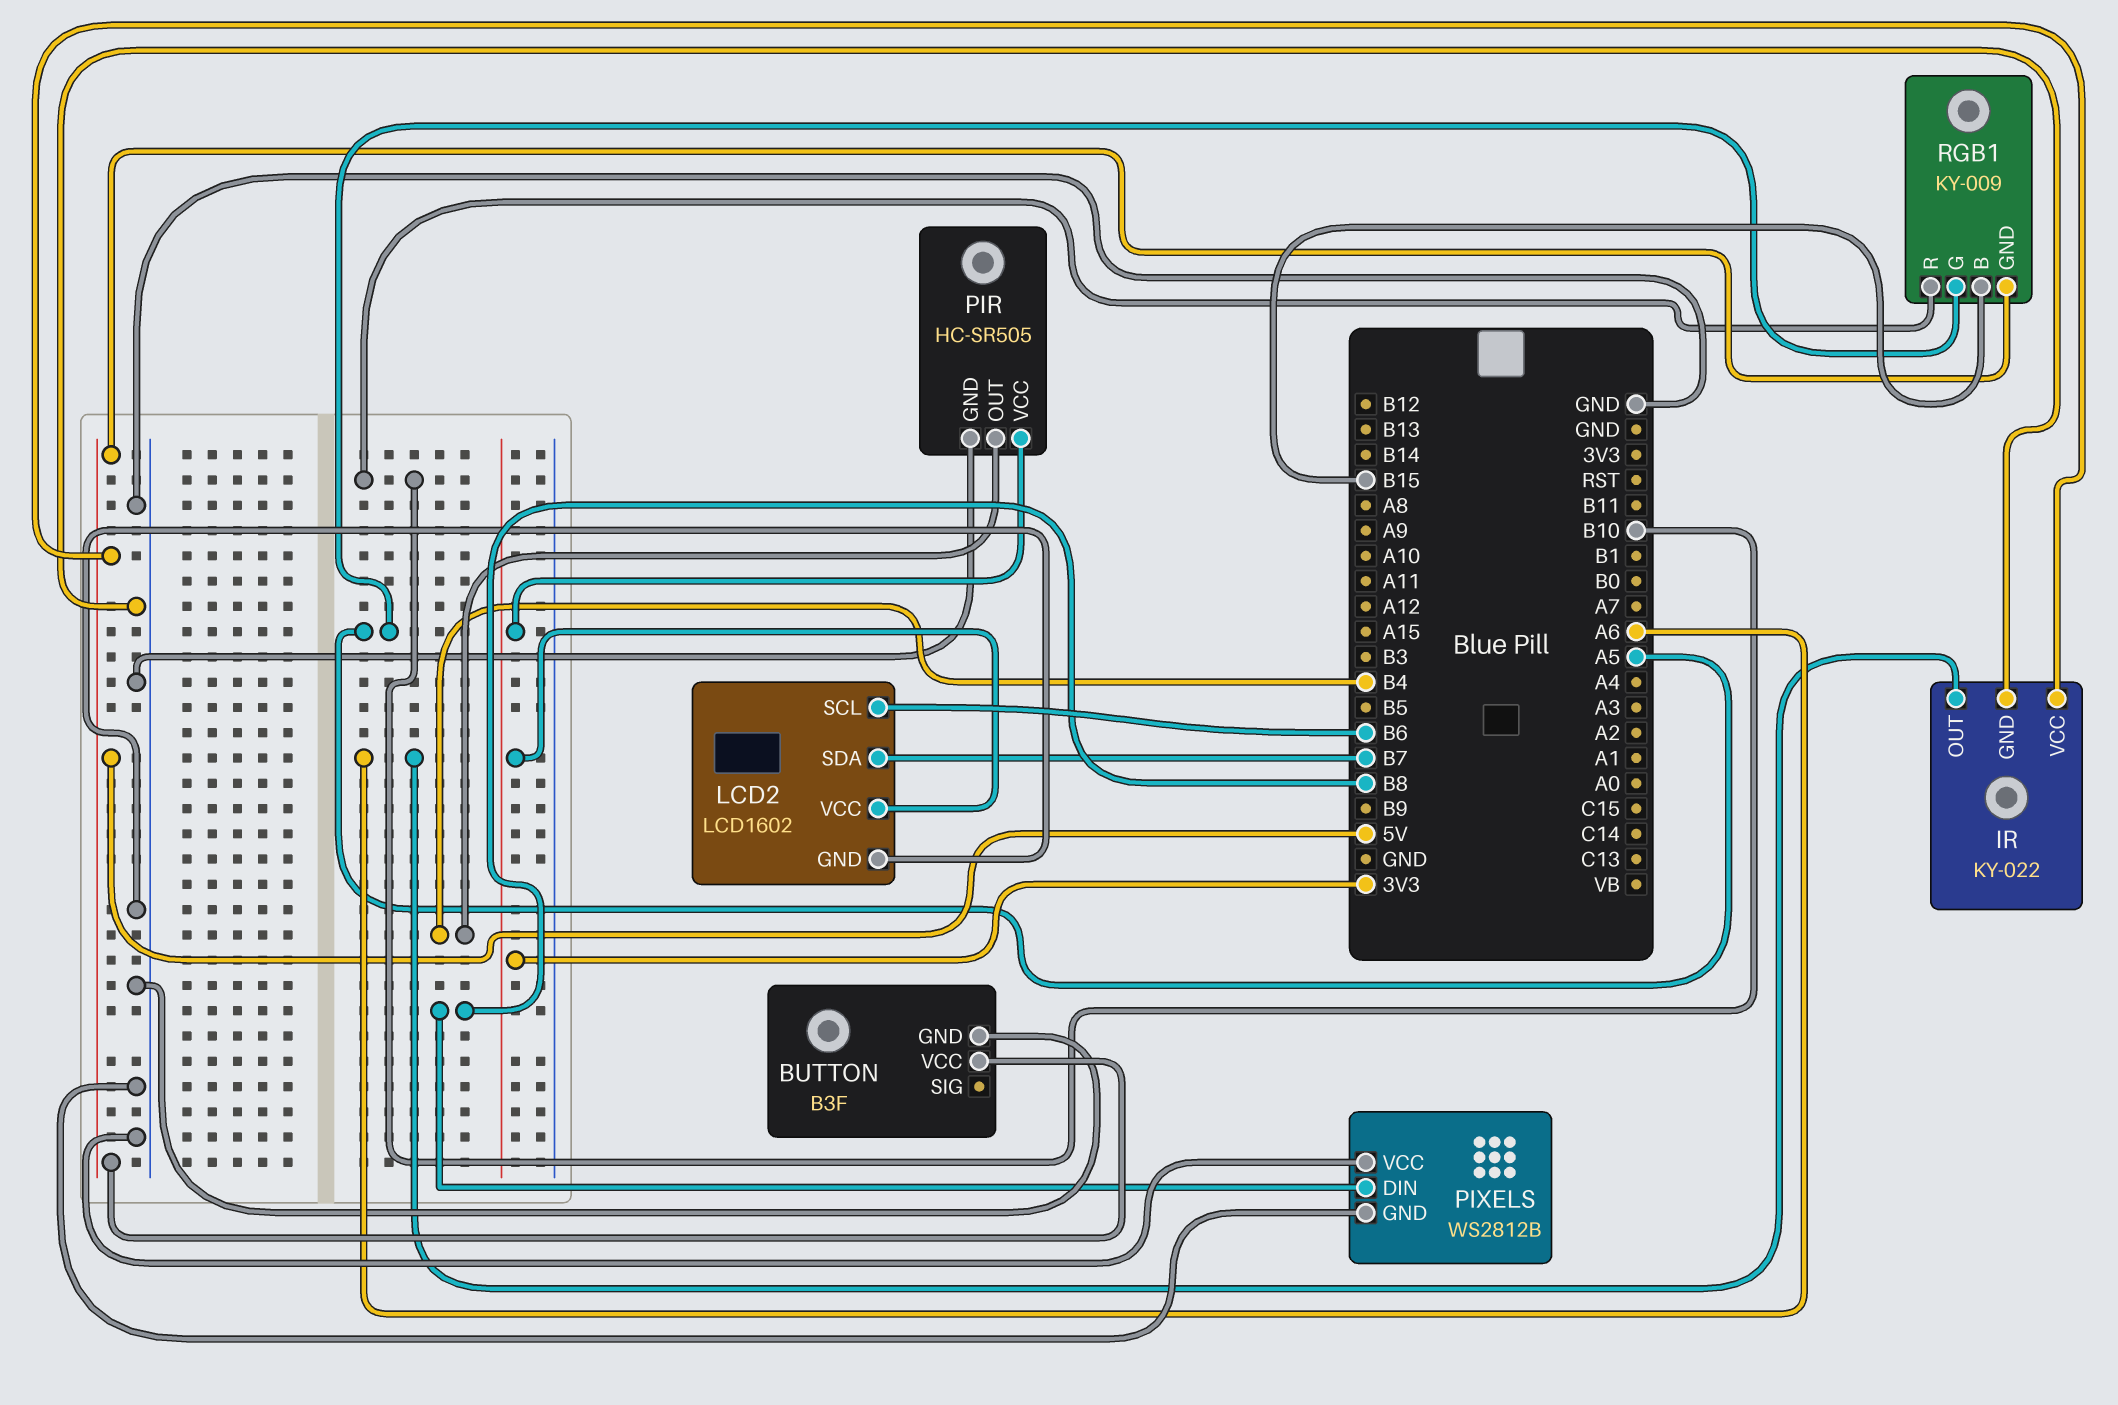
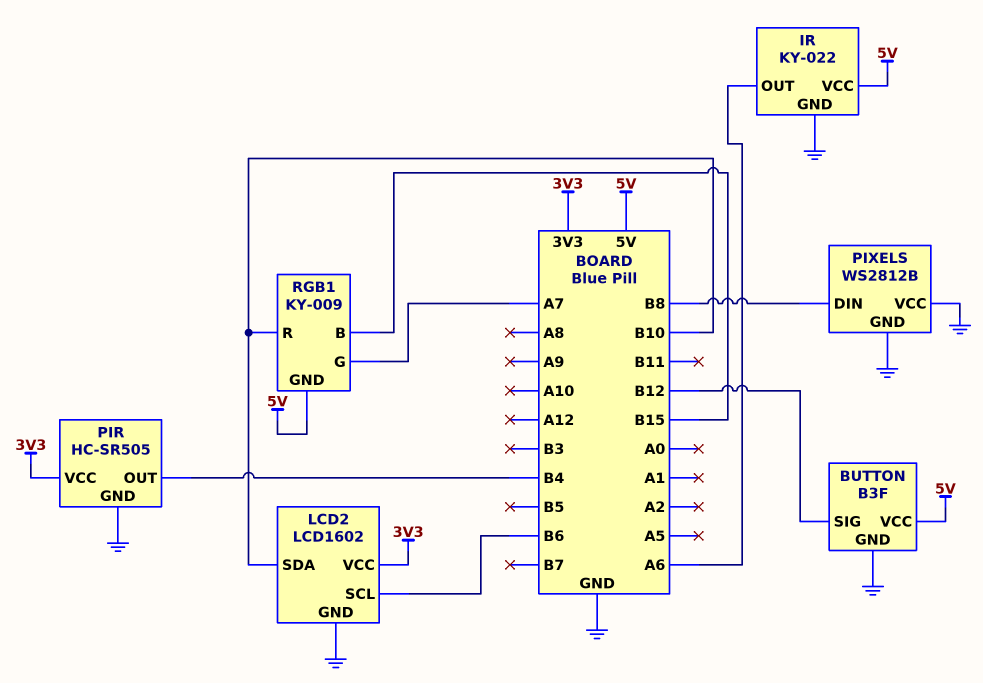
BUTTON pin SIG: none -> B12
LCD2 pin SDA: B7 -> B10
RGB1 pin G: A5 -> A7

